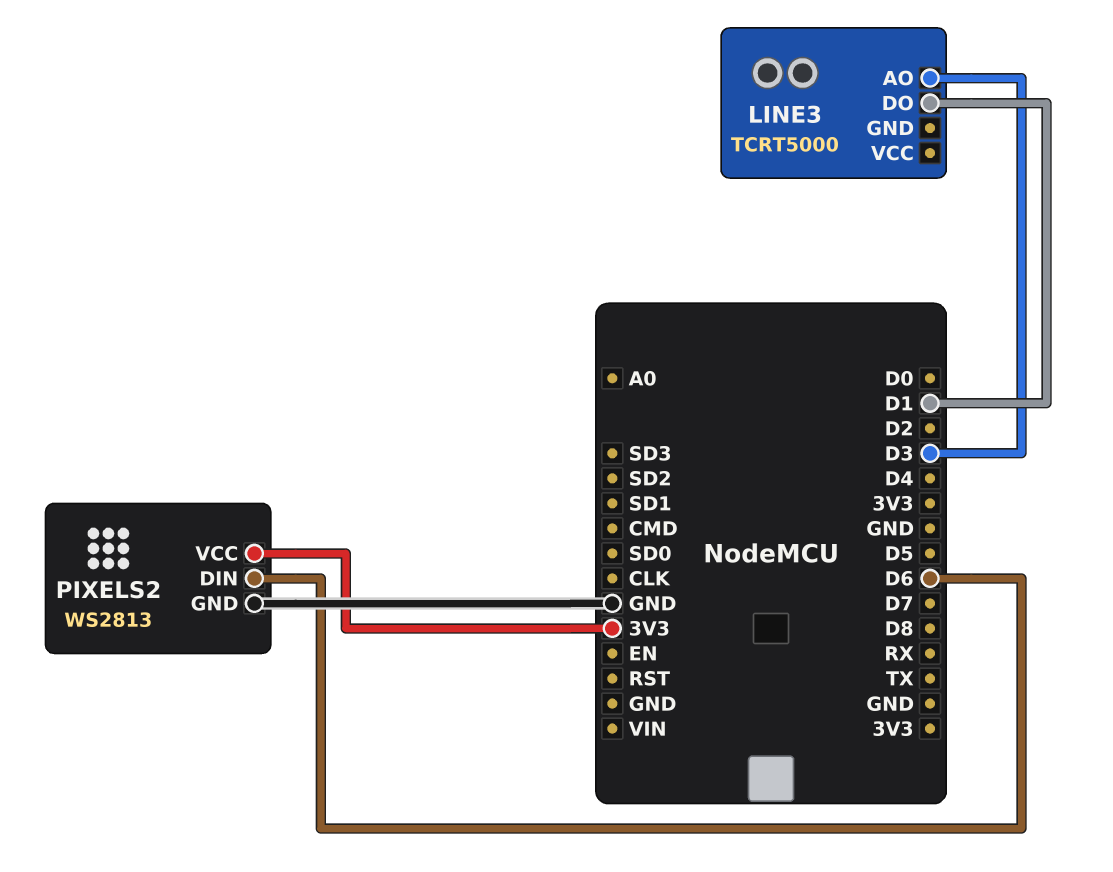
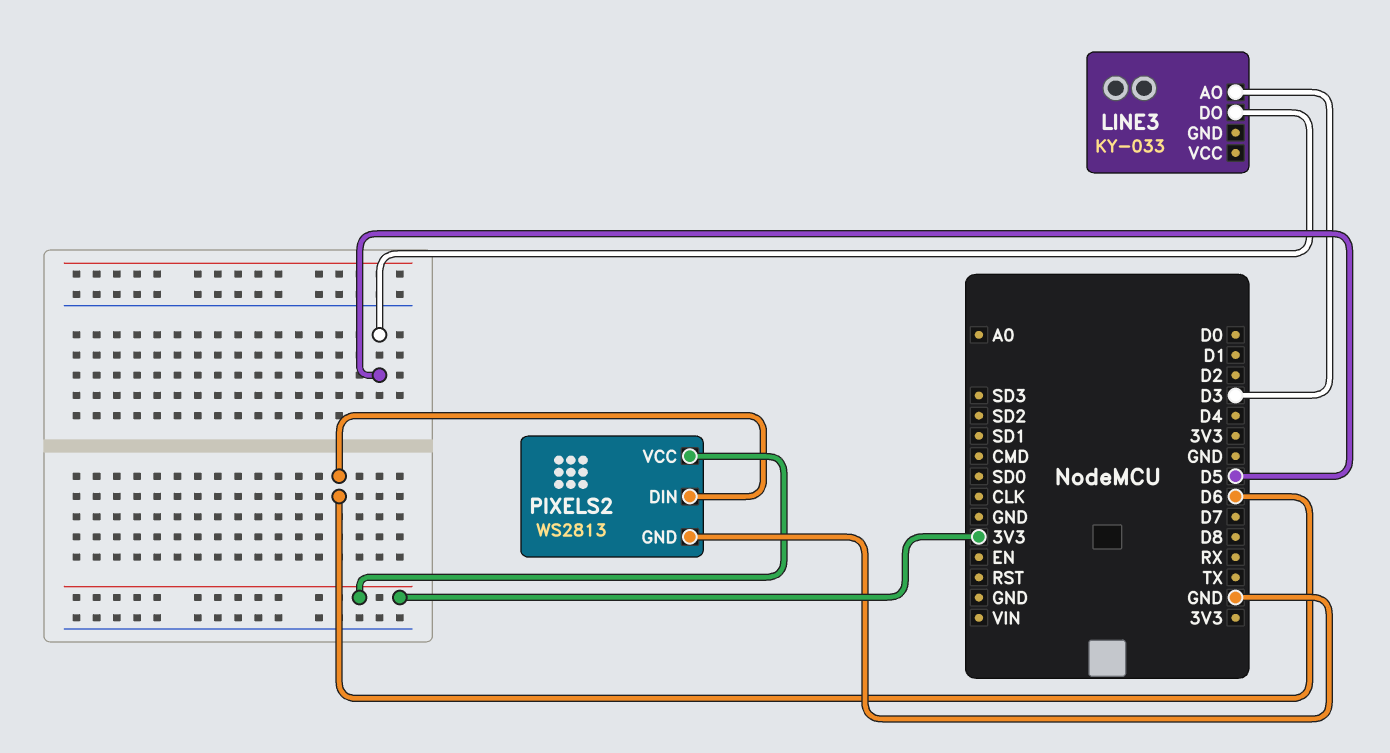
LINE3: TCRT5000 -> KY-033
LINE3 pin DO: D1 -> D5

